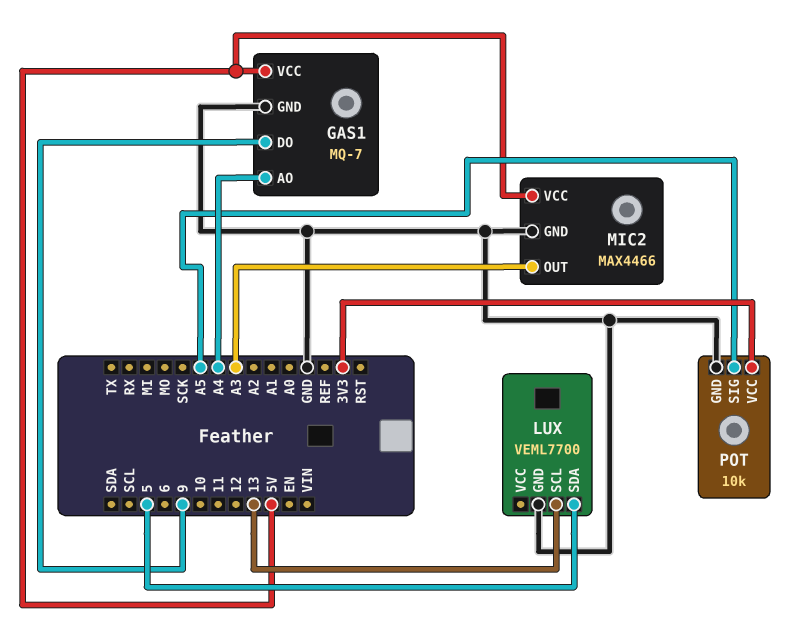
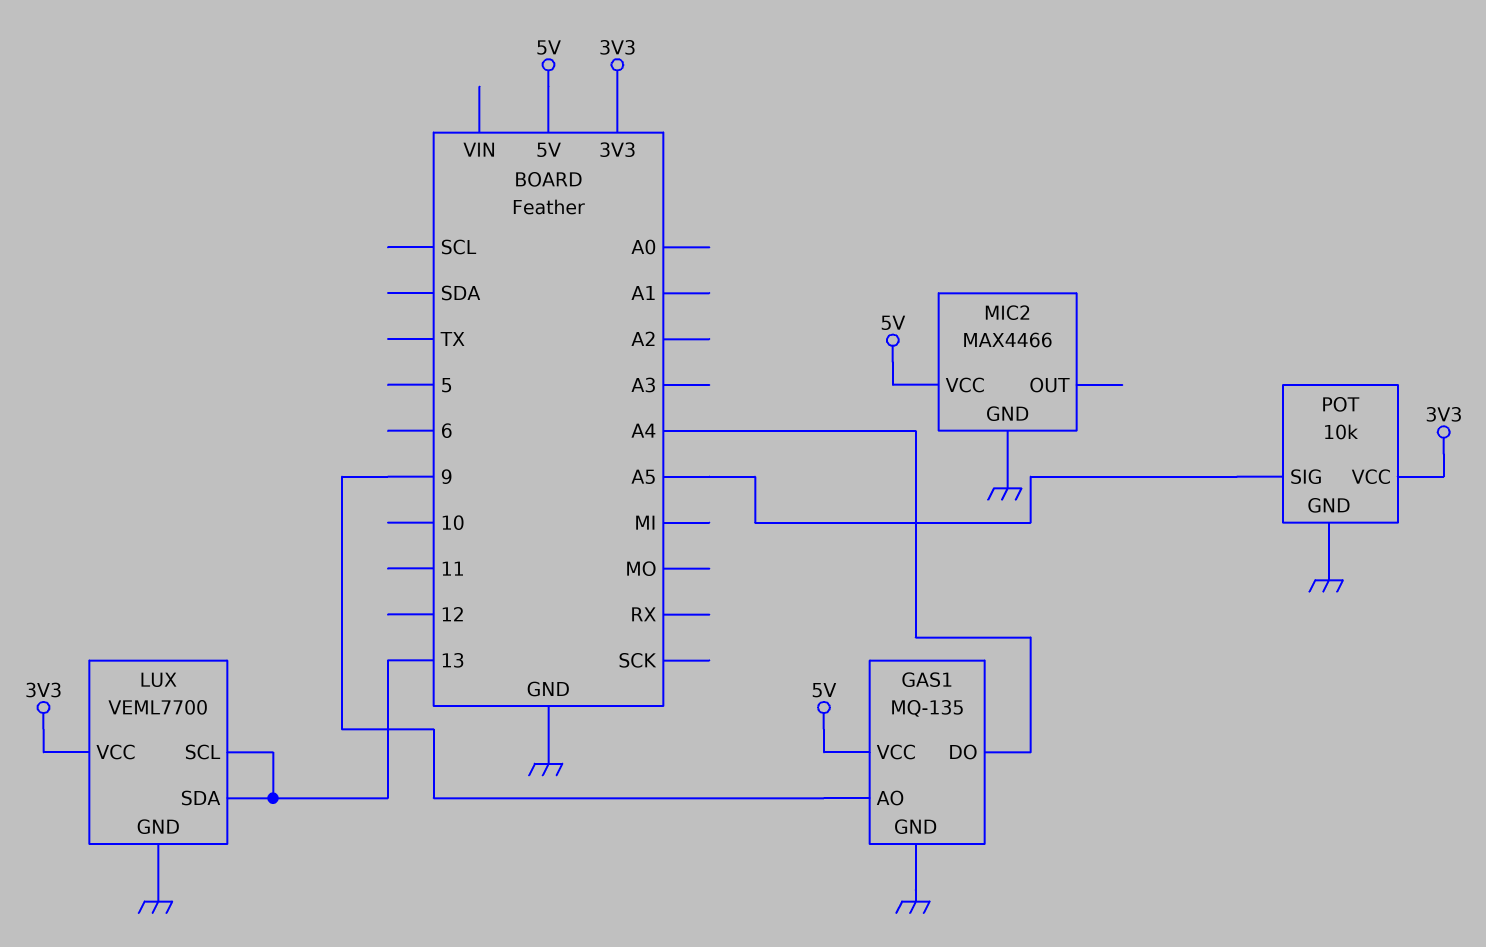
GAS1: MQ-7 -> MQ-135
GAS1 pin AO: A4 -> 9
GAS1 pin DO: 9 -> A4
LUX pin SDA: 5 -> 13
LUX pin VCC: none -> 3V3
MIC2 pin OUT: A3 -> none

